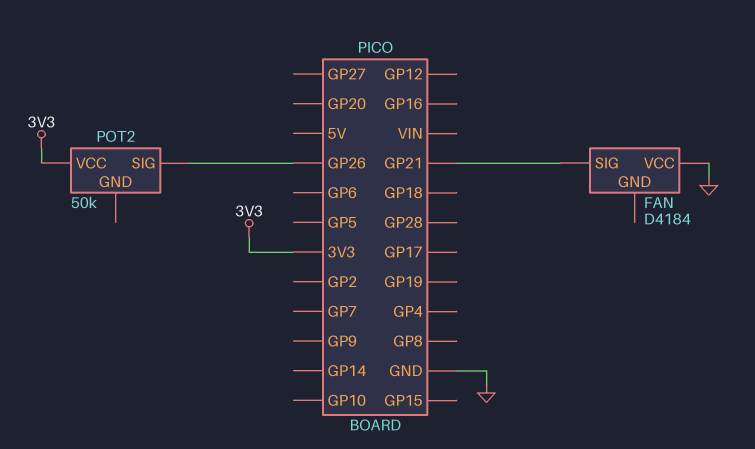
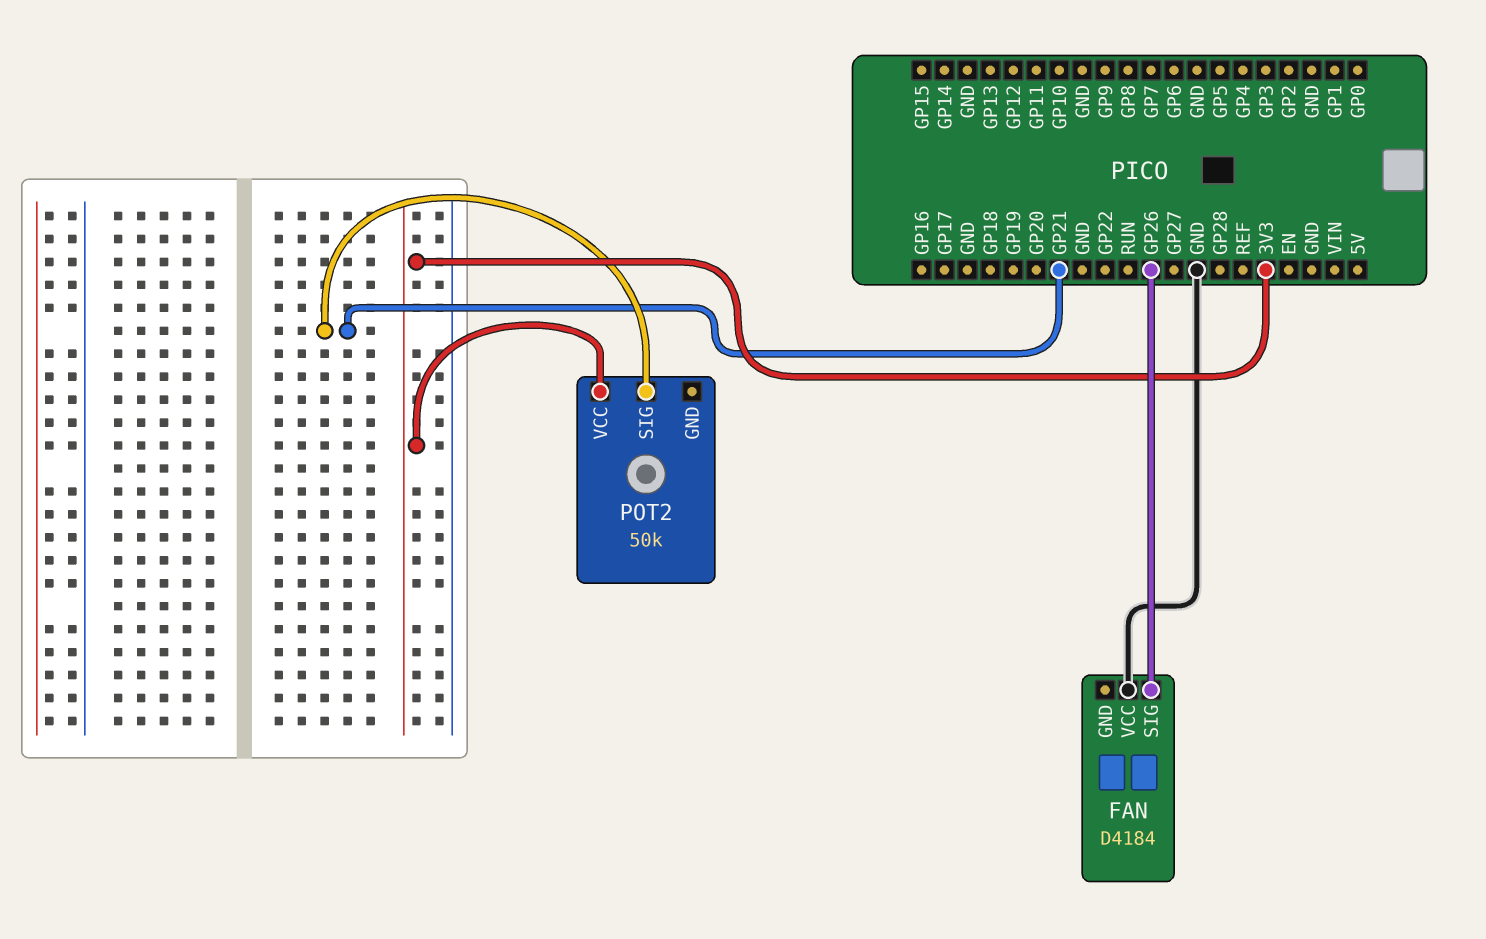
FAN pin SIG: GP21 -> GP26
POT2 pin SIG: GP26 -> GP21

